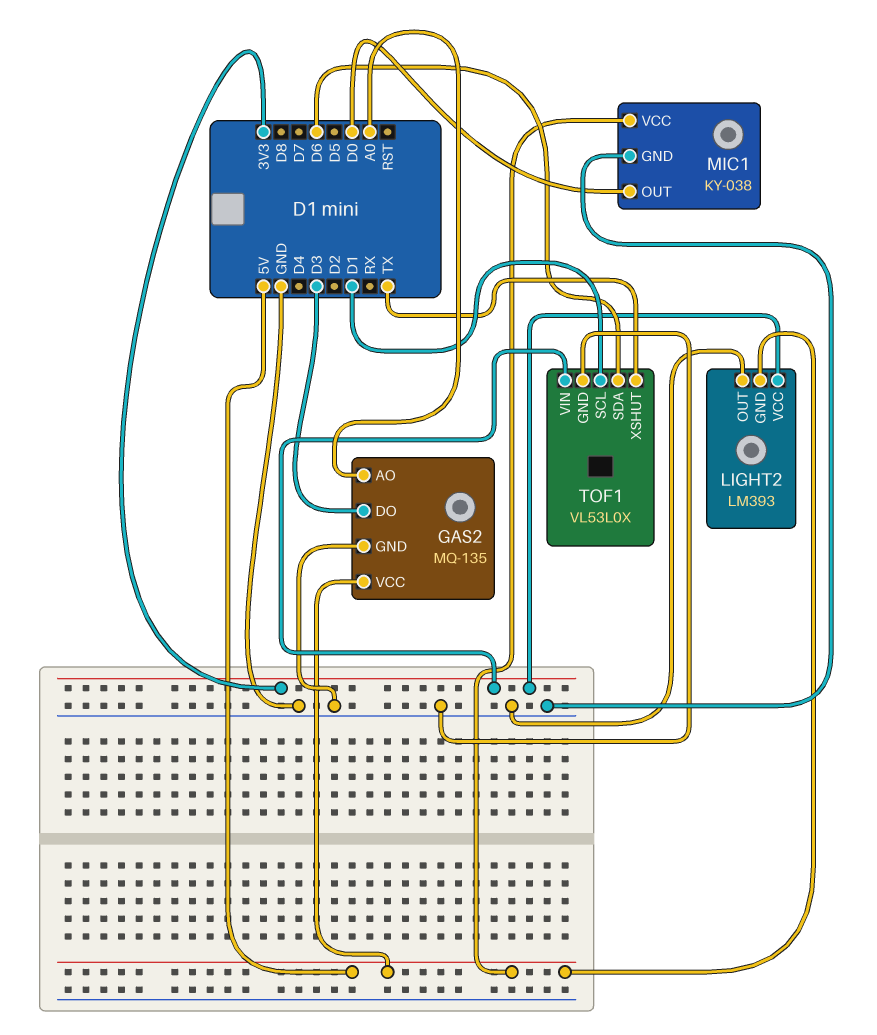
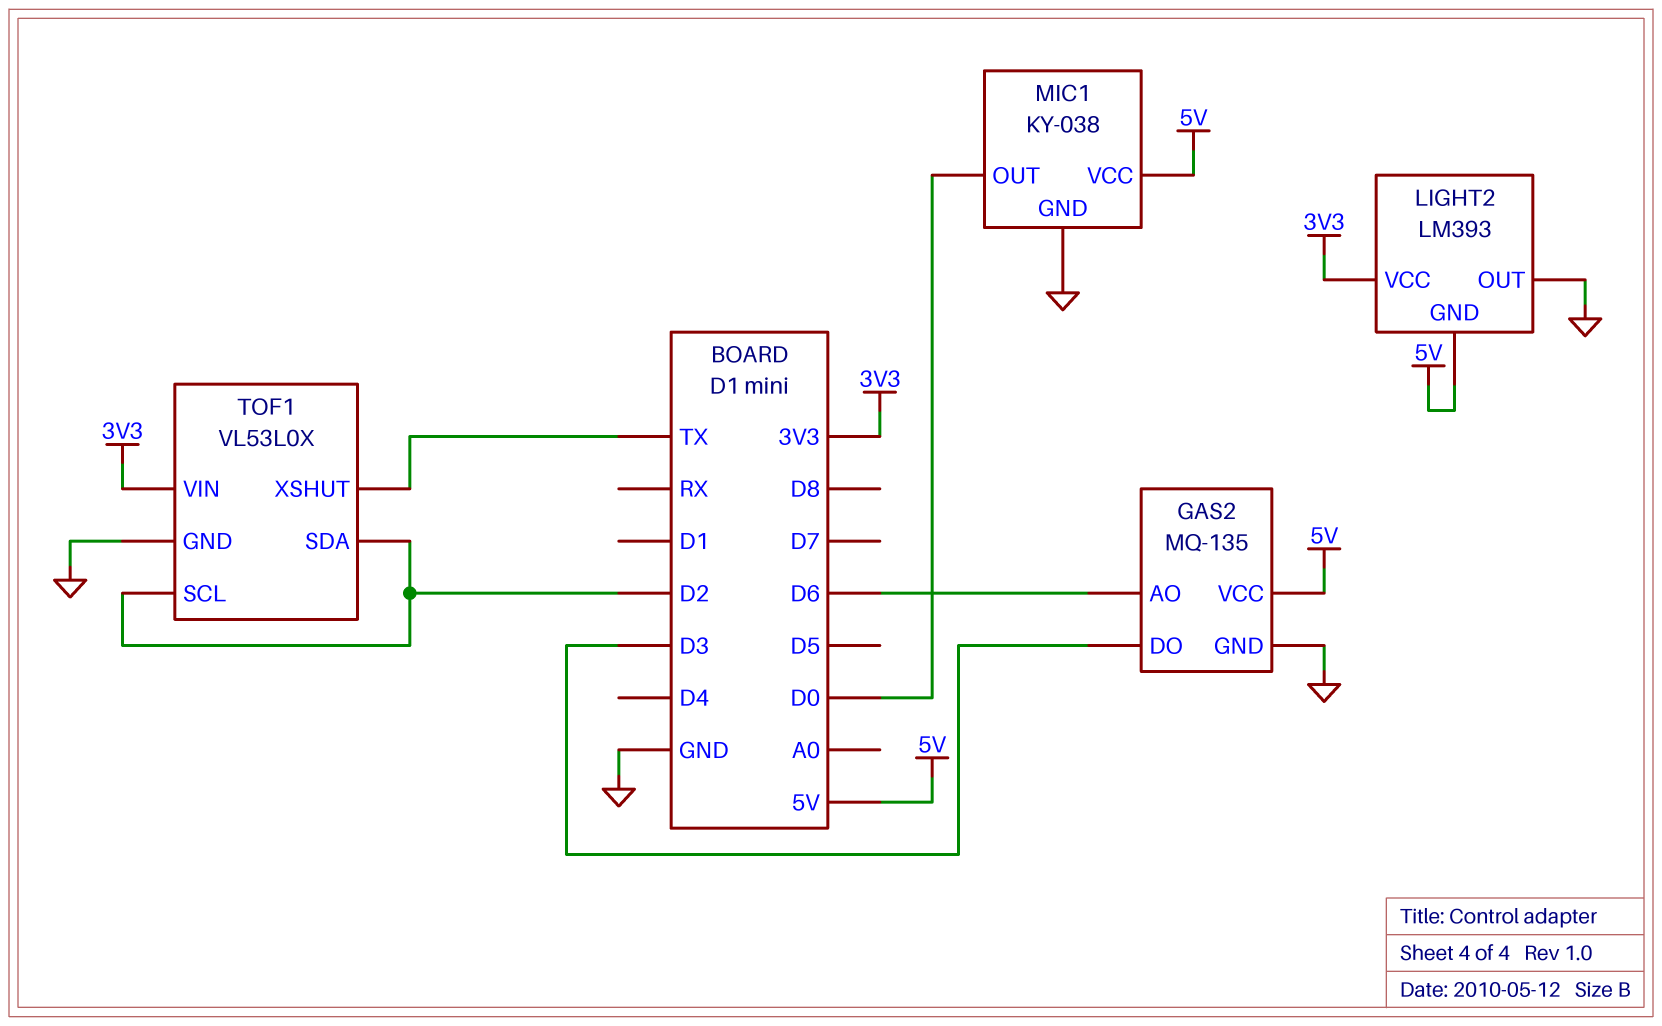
GAS2 pin AO: A0 -> D6
TOF1 pin SCL: D1 -> D2
TOF1 pin SDA: D6 -> D2

